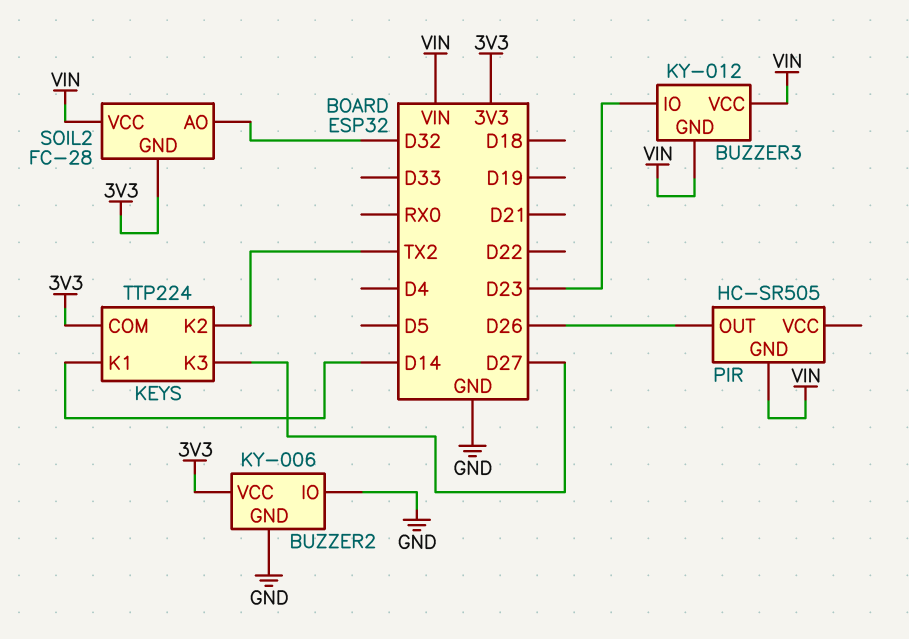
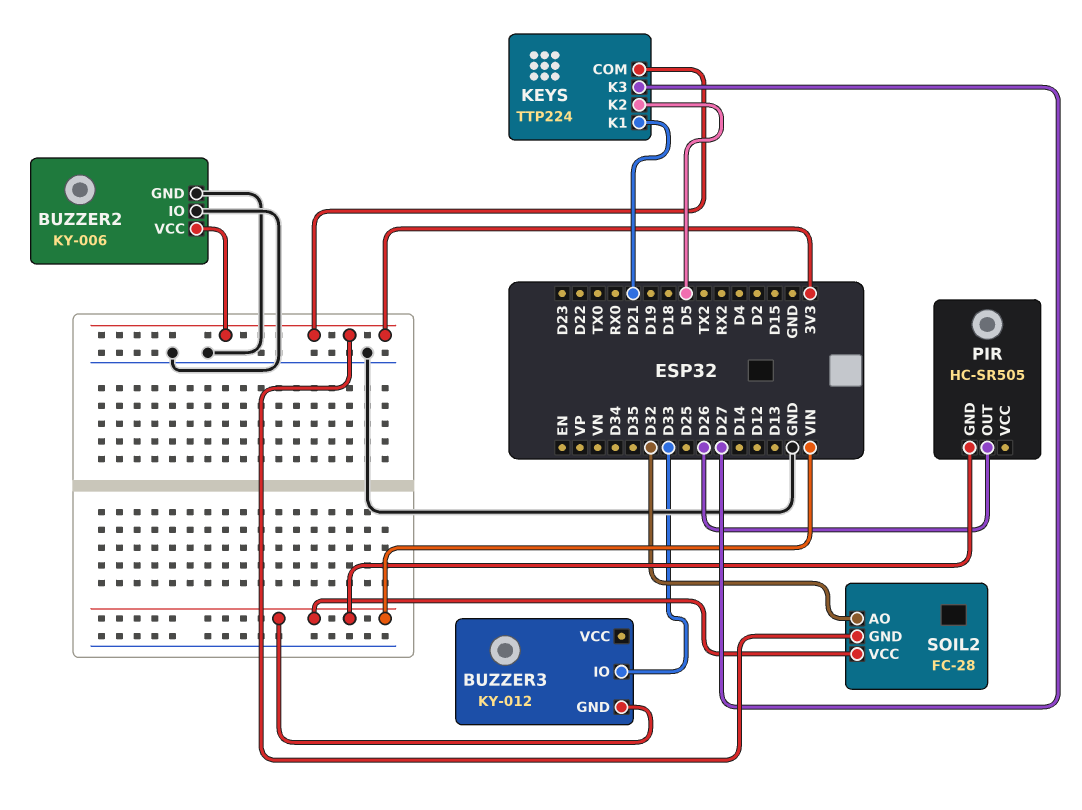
BUZZER3 pin IO: D23 -> D33
BUZZER3 pin VCC: VIN -> none
KEYS pin K1: D14 -> D21
KEYS pin K2: TX2 -> D5

